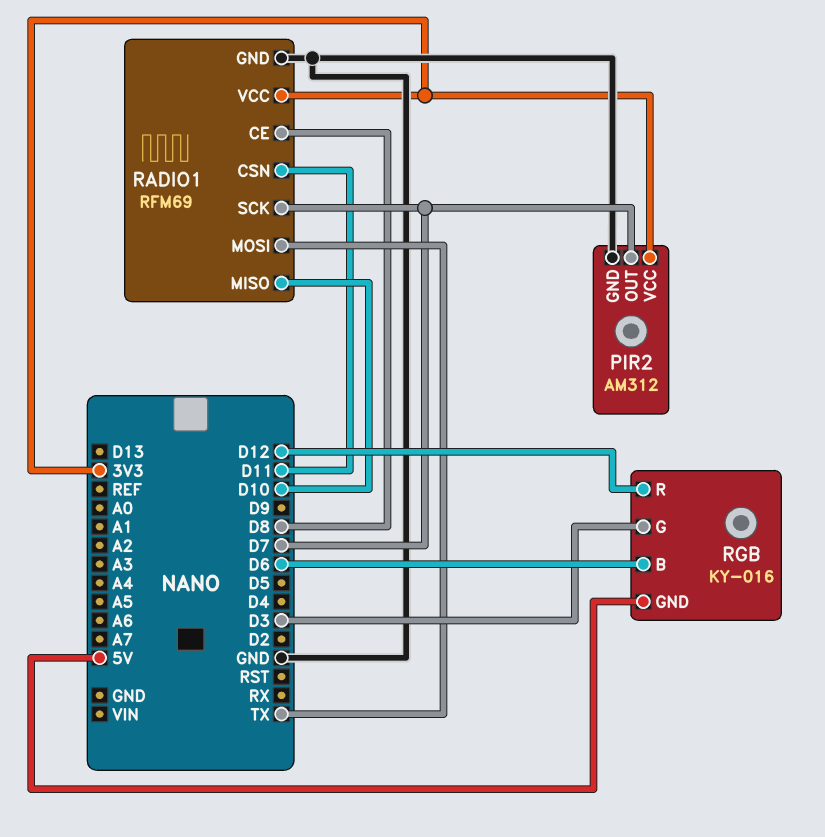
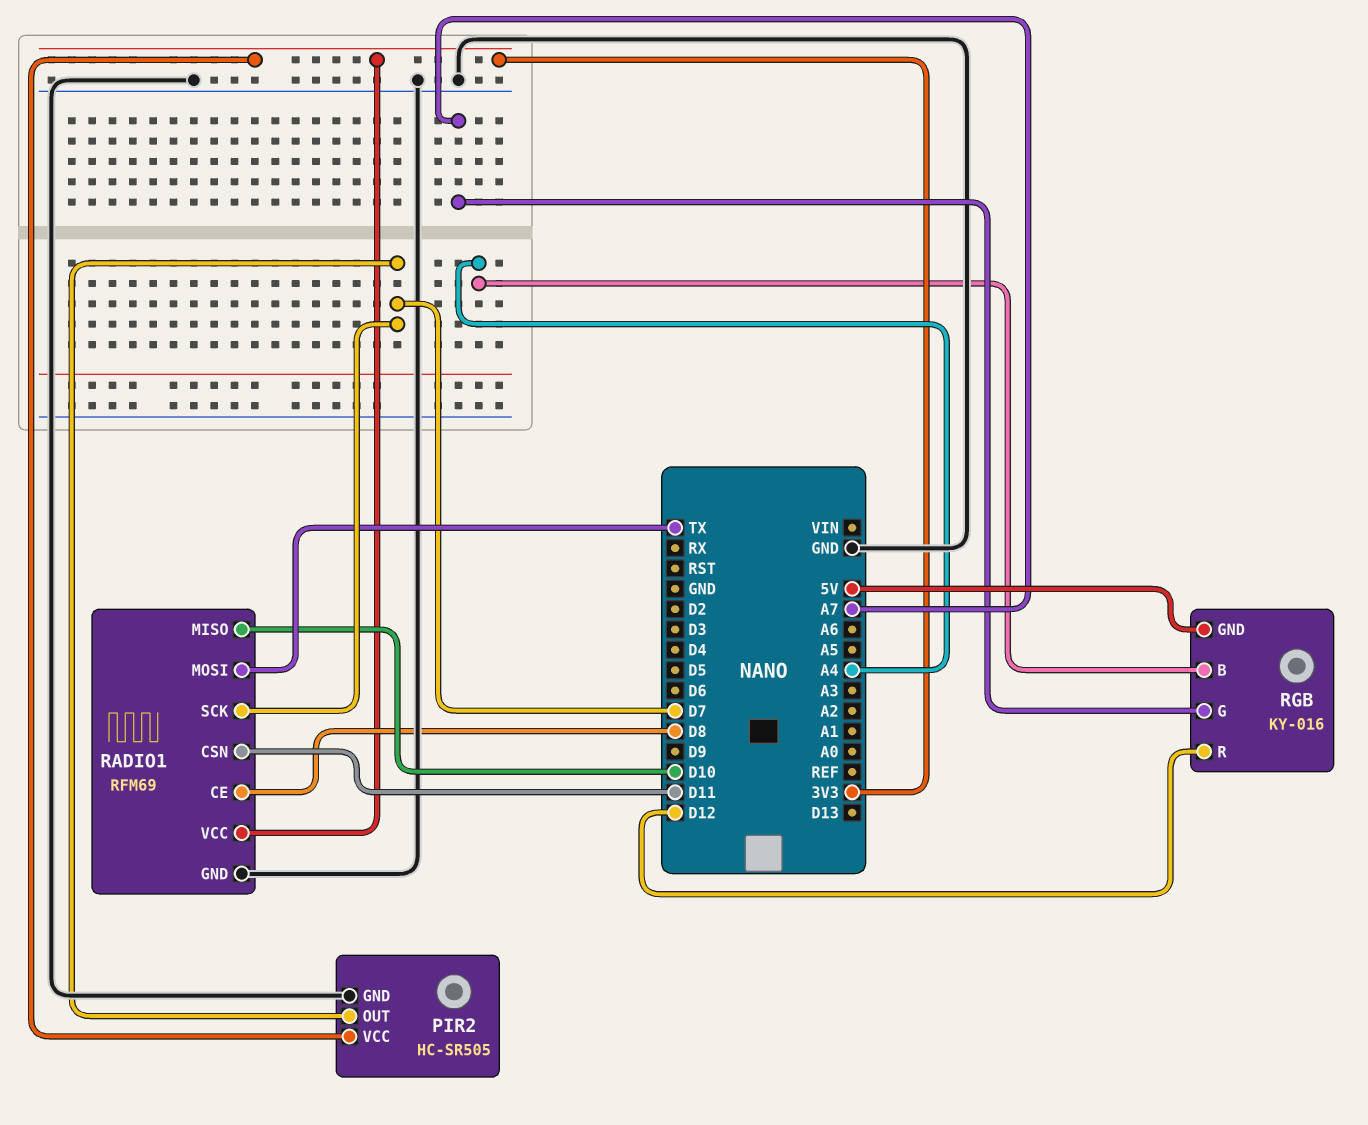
PIR2: AM312 -> HC-SR505
RGB pin B: D6 -> A4
RGB pin G: D3 -> A7

